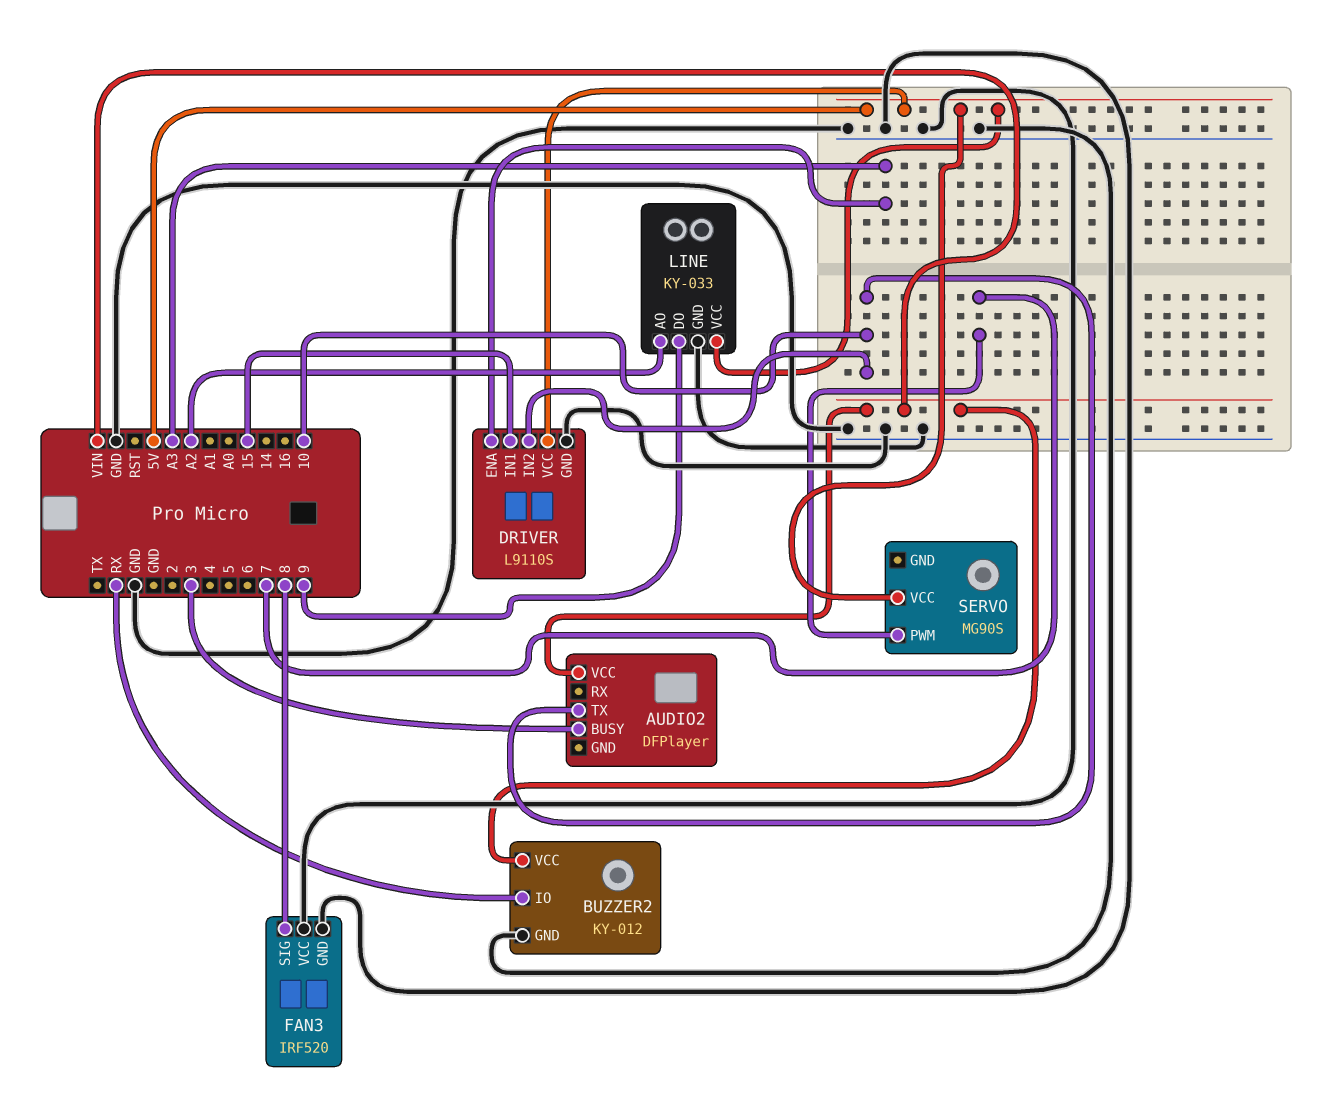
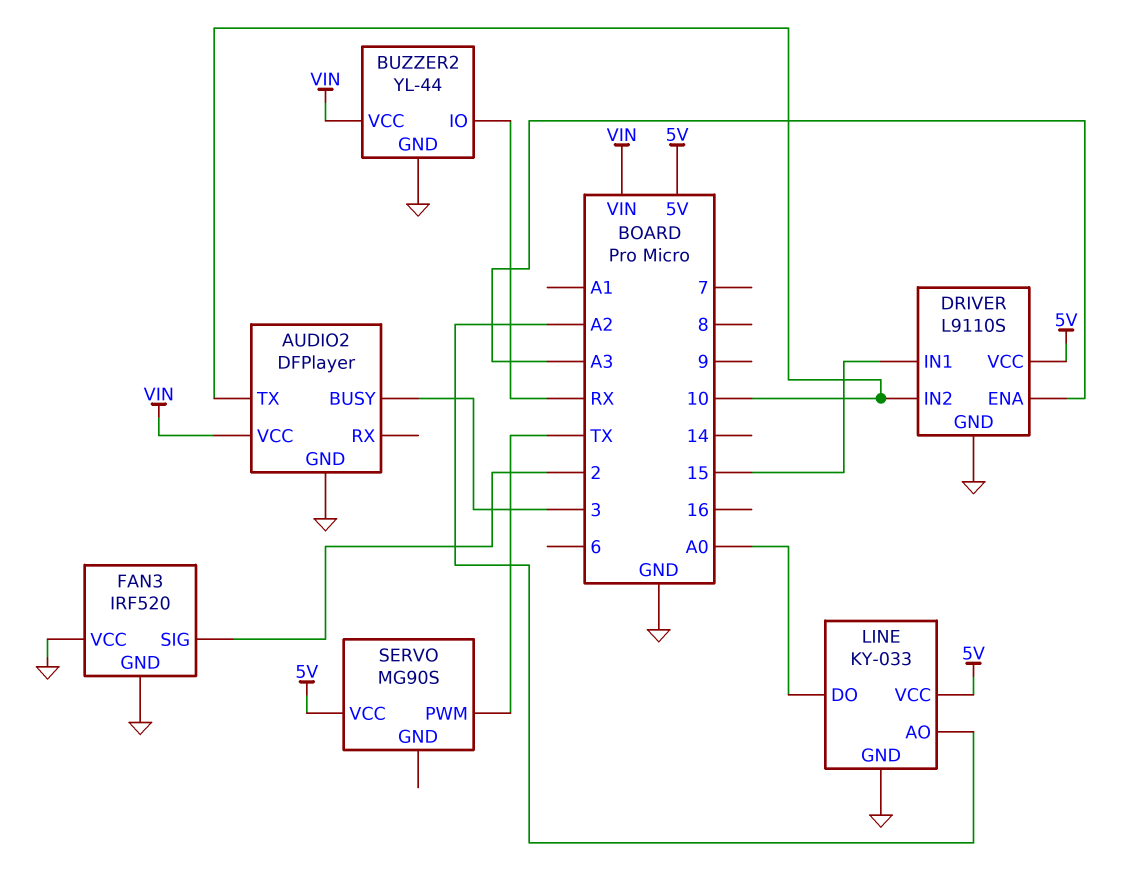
AUDIO2 pin GND: none -> GND
BUZZER2: KY-012 -> YL-44
FAN3 pin SIG: 8 -> 2
LINE pin DO: 9 -> A0
SERVO pin PWM: 7 -> TX

